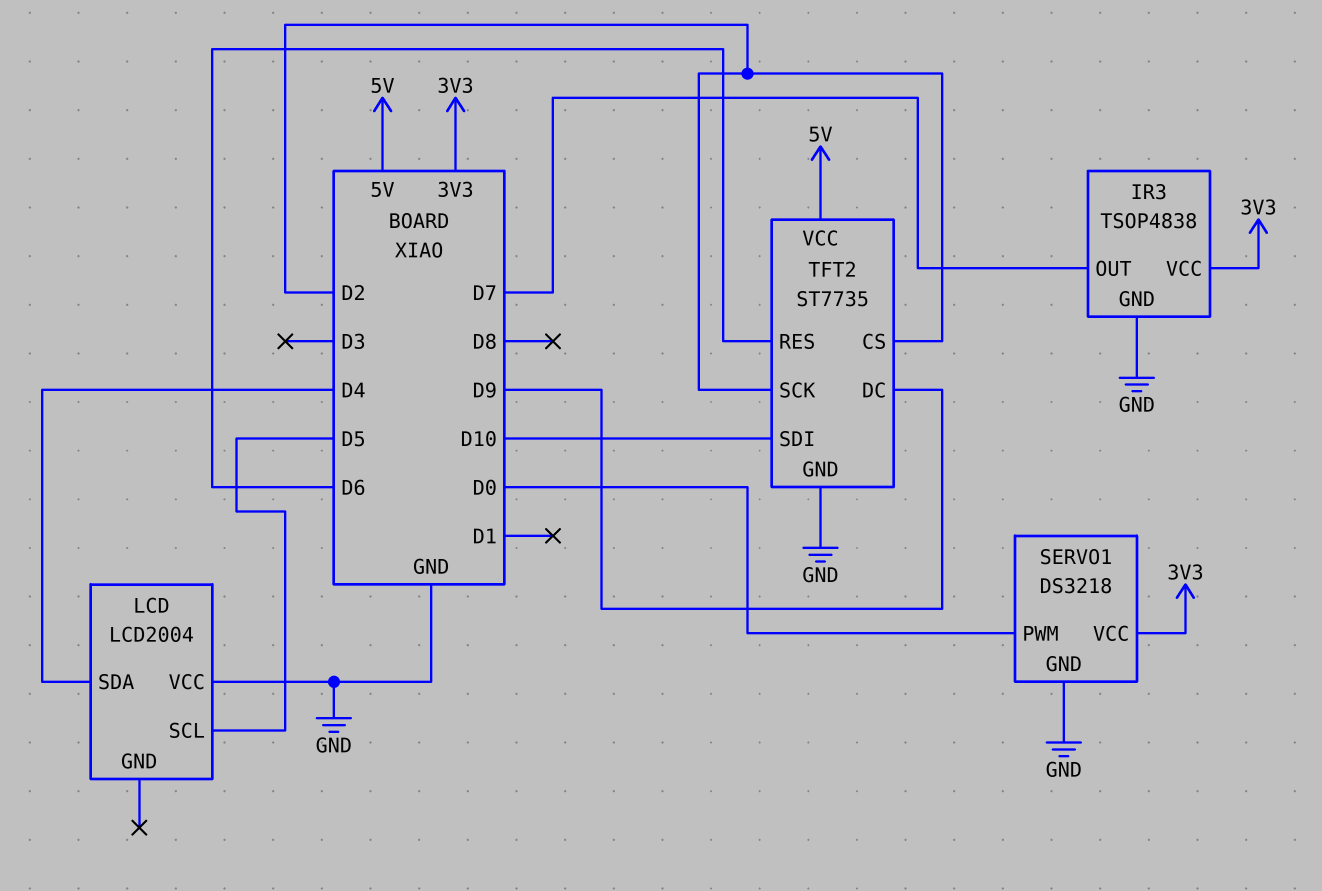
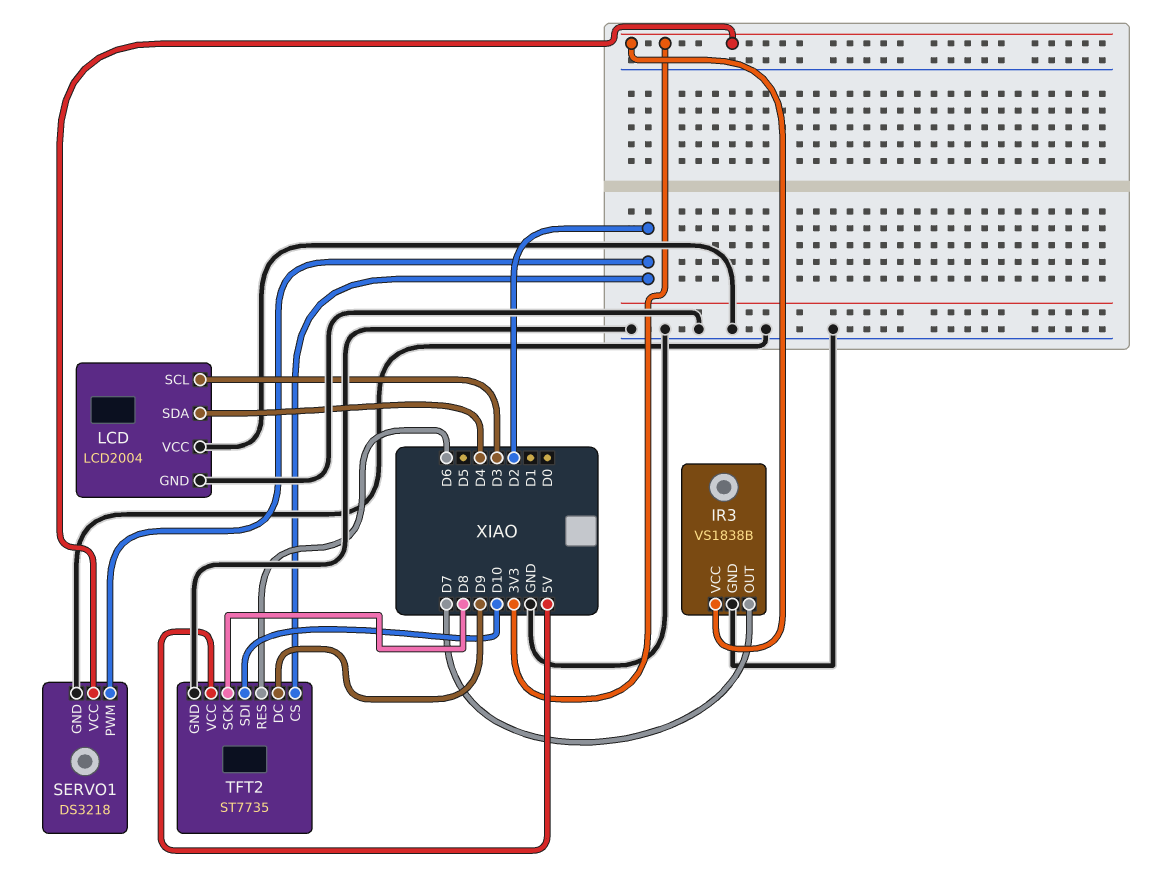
IR3: TSOP4838 -> VS1838B
LCD pin GND: none -> GND
LCD pin SCL: D5 -> D3
SERVO1 pin PWM: D0 -> D2
TFT2 pin SCK: D2 -> D8

